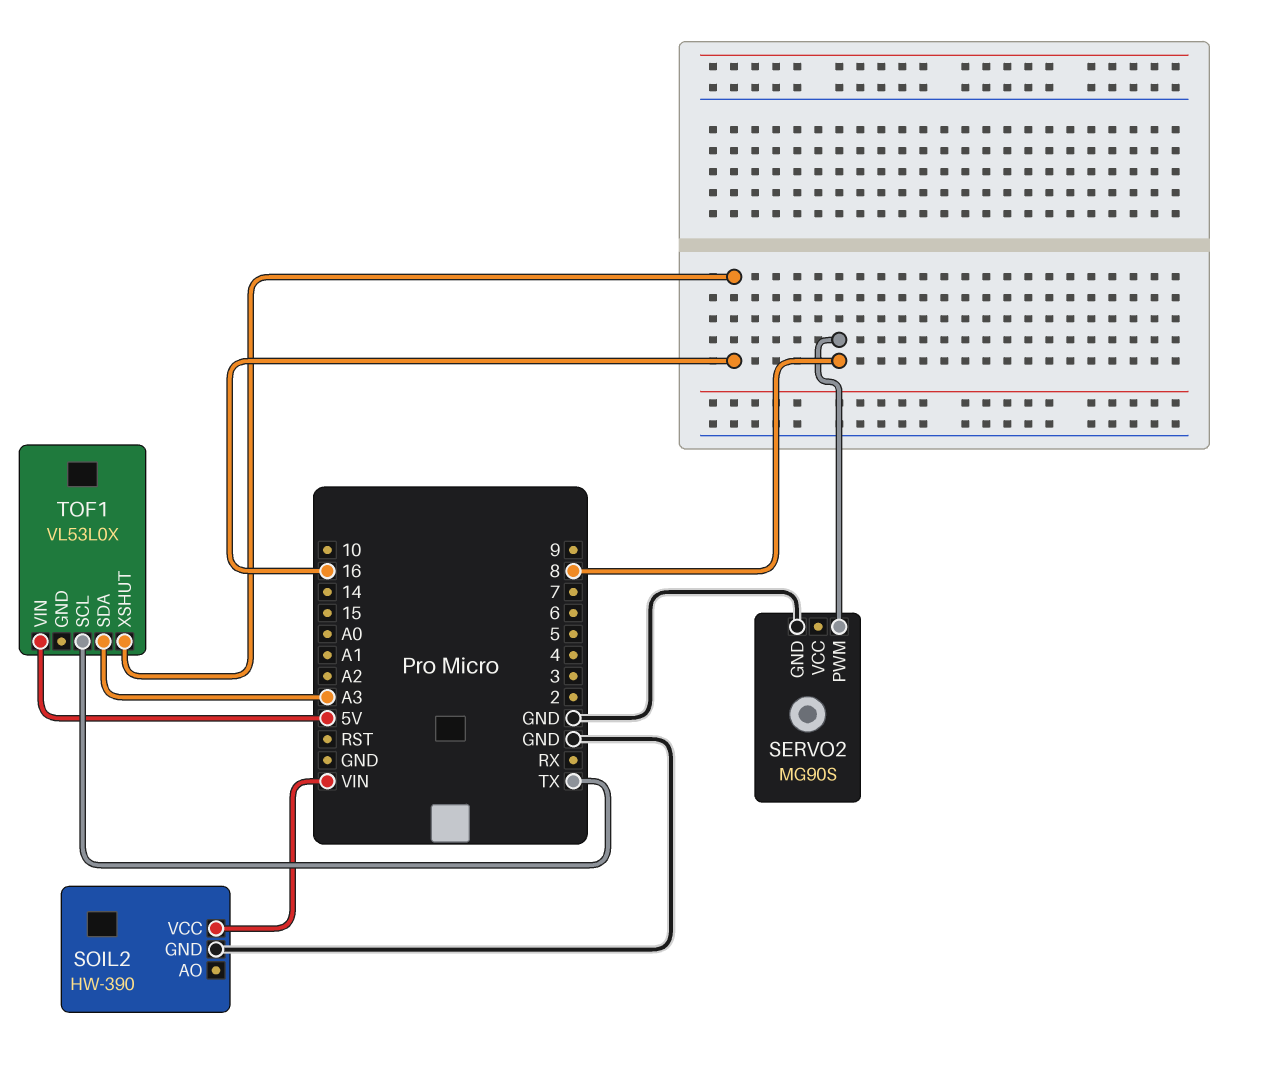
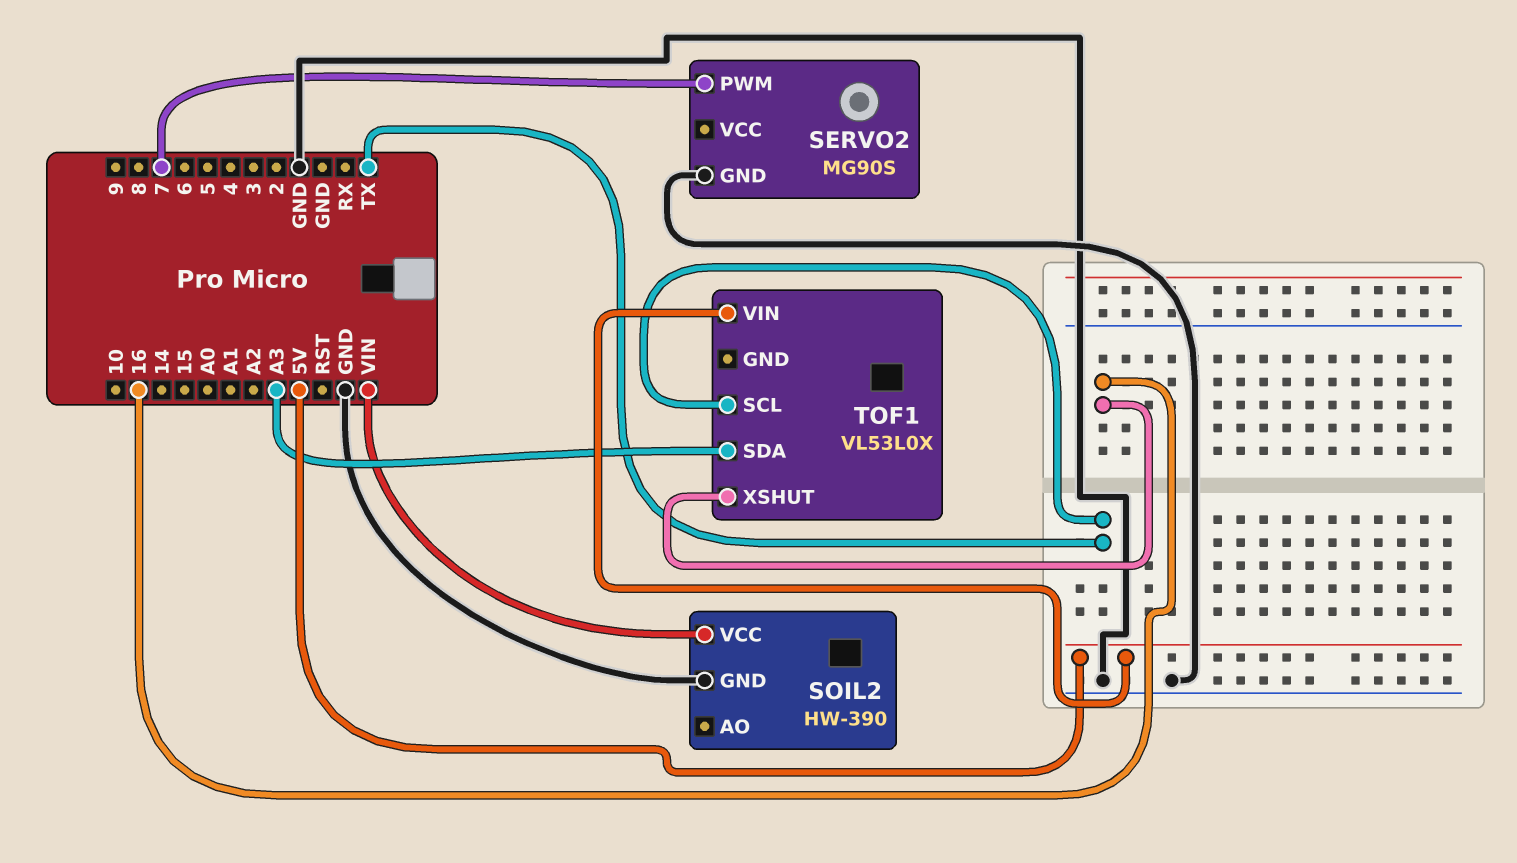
SERVO2 pin PWM: 8 -> 7

